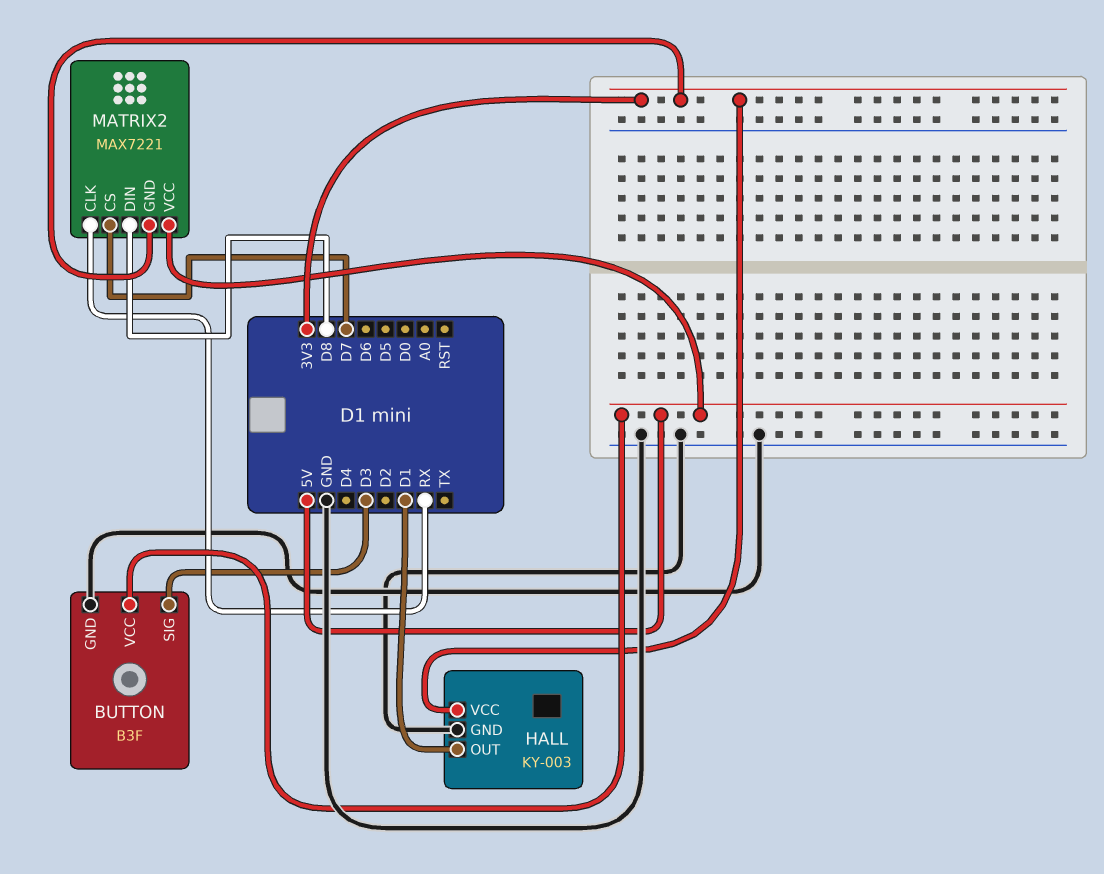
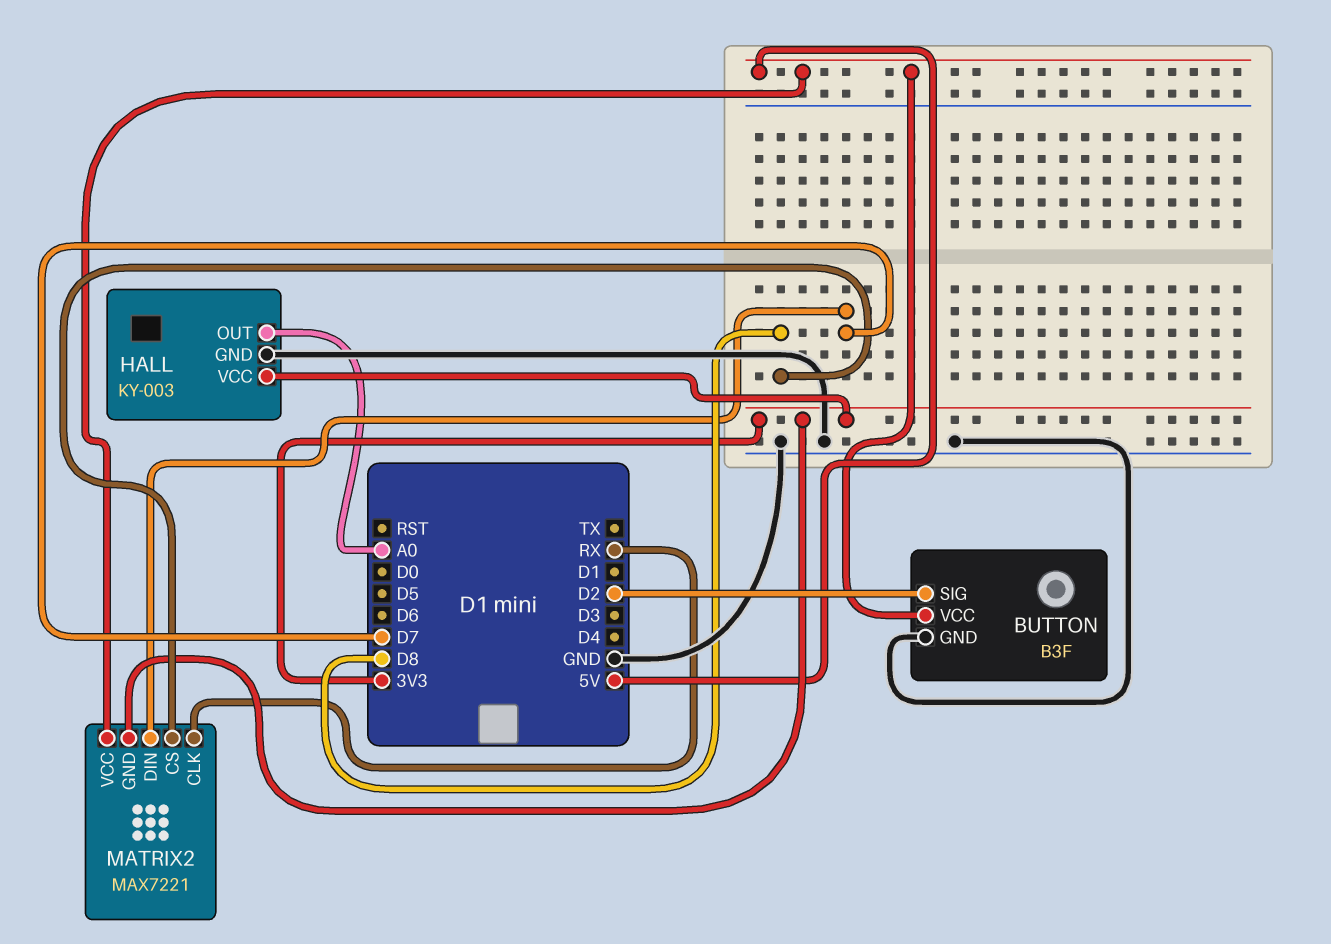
BUTTON pin SIG: D3 -> D2
HALL pin OUT: D1 -> A0
MATRIX2 pin CS: D7 -> D8
MATRIX2 pin DIN: D8 -> D7

